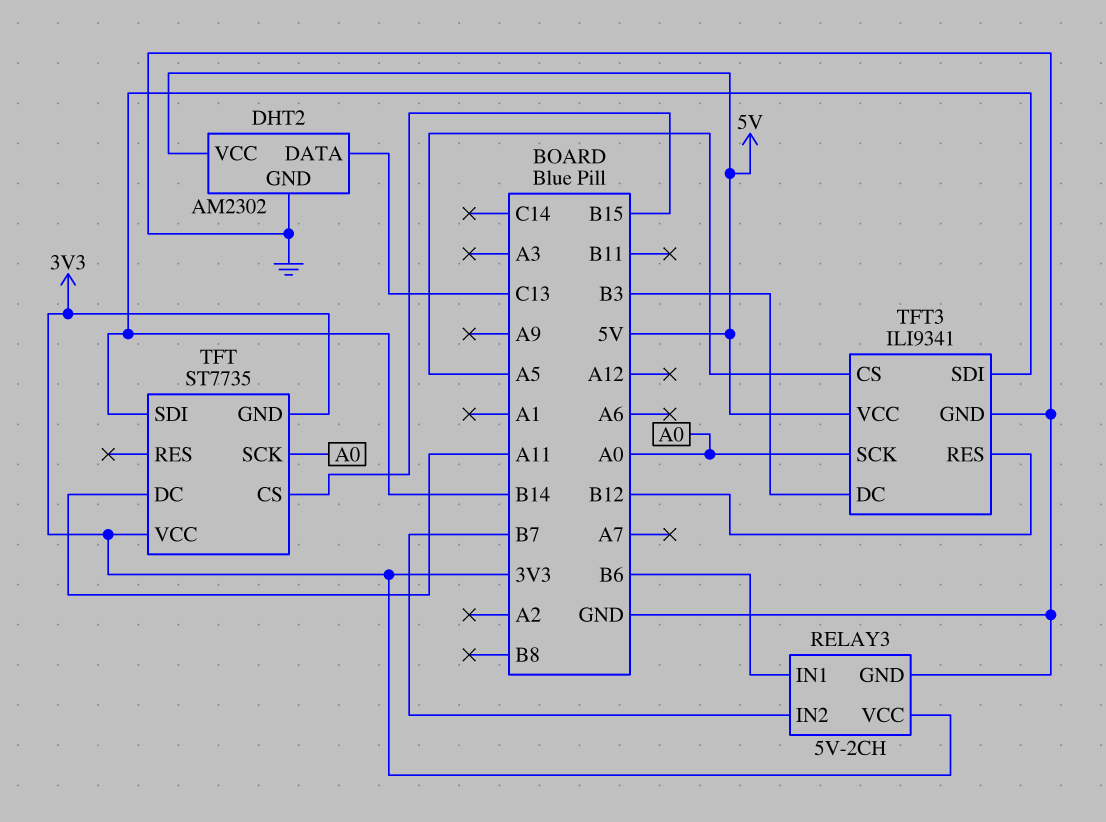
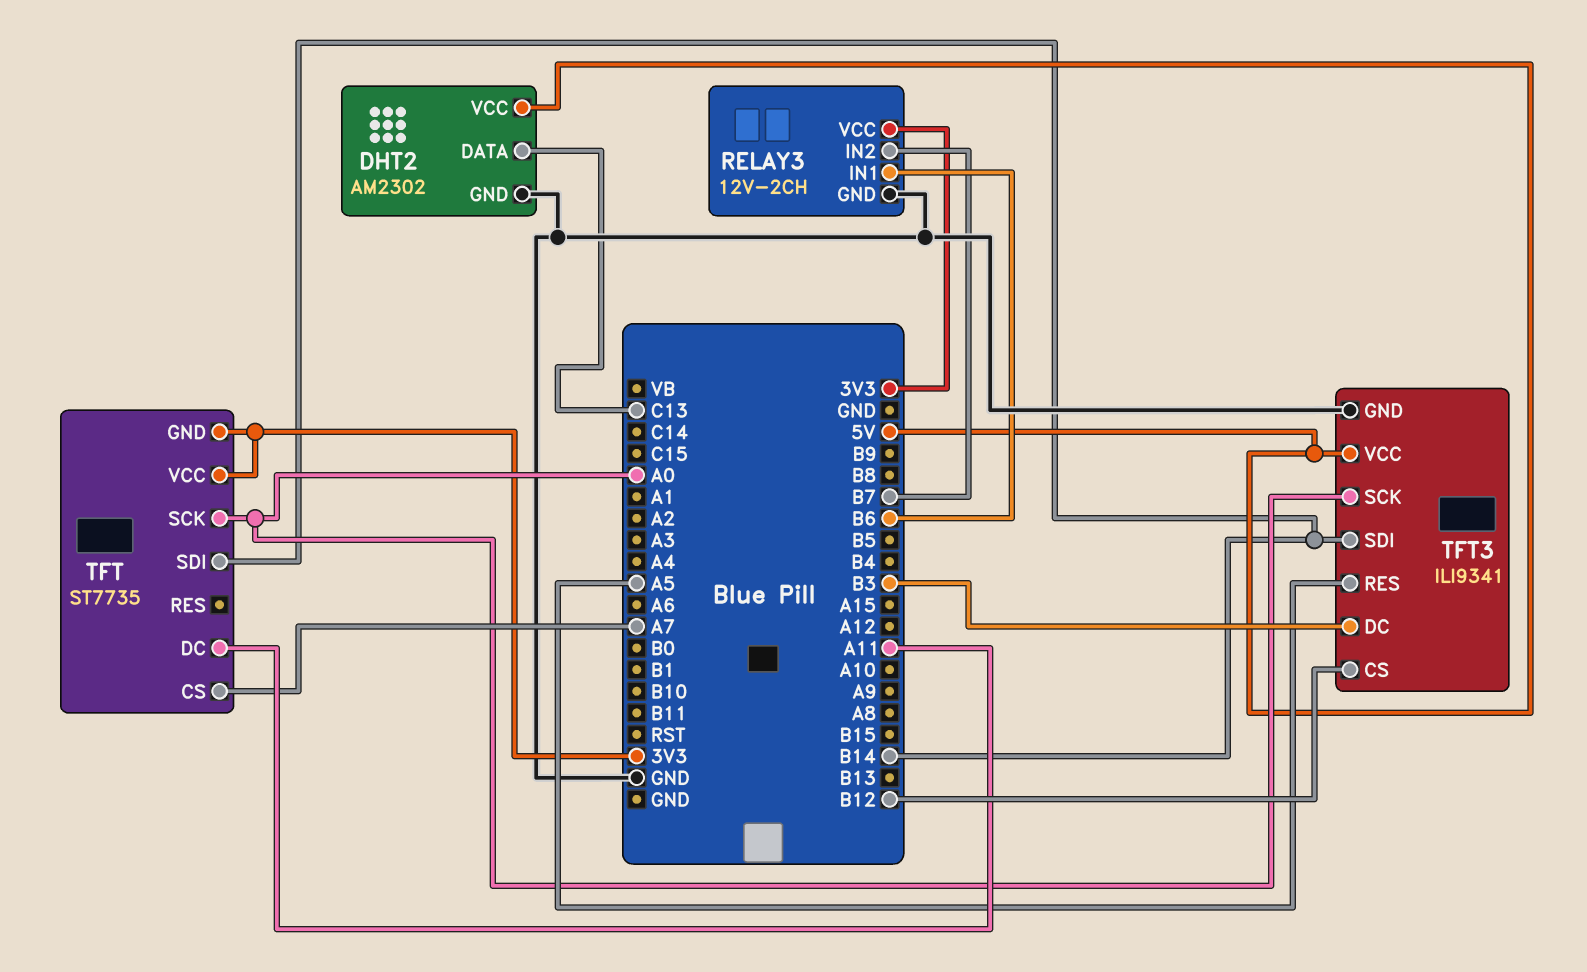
RELAY3: 5V-2CH -> 12V-2CH
TFT pin CS: B15 -> A7
TFT3 pin CS: A5 -> B12
TFT3 pin RES: B12 -> A5

